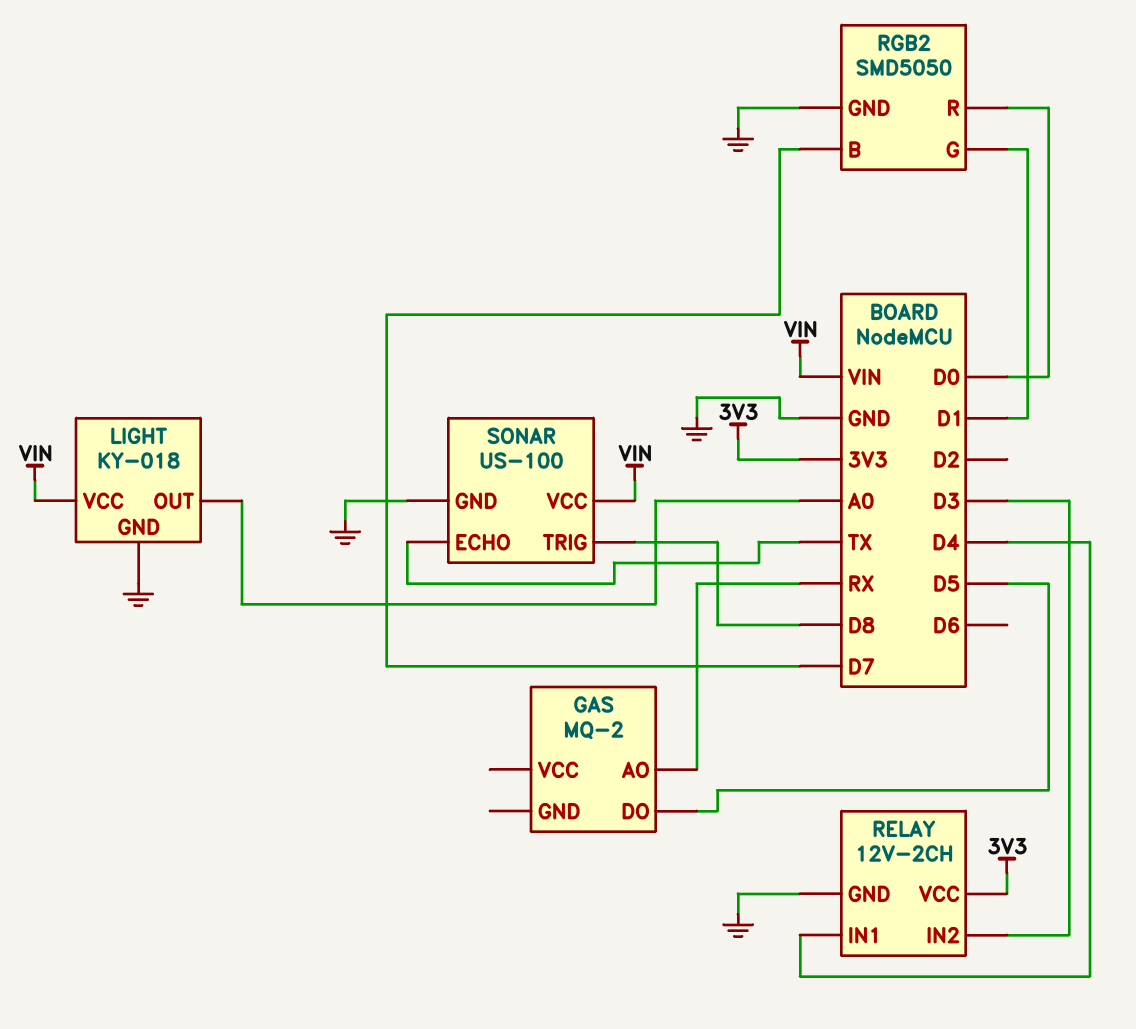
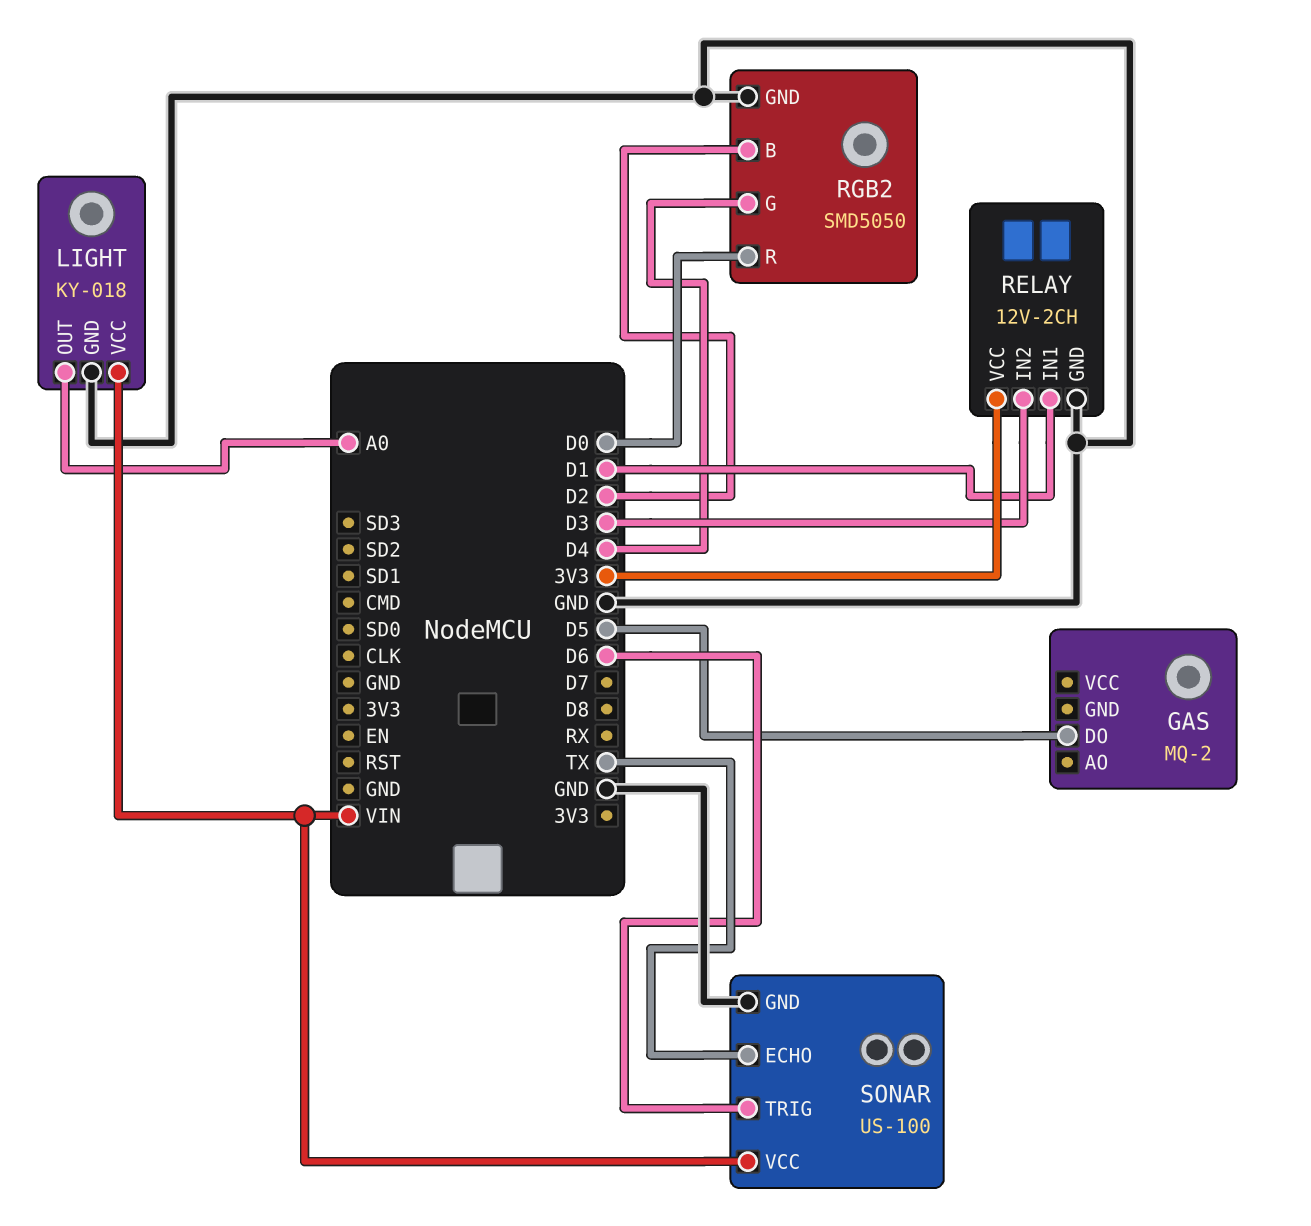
GAS pin AO: RX -> none
RELAY pin IN1: D4 -> D1
RGB2 pin B: D7 -> D2
RGB2 pin G: D1 -> D4
SONAR pin TRIG: D8 -> D6

